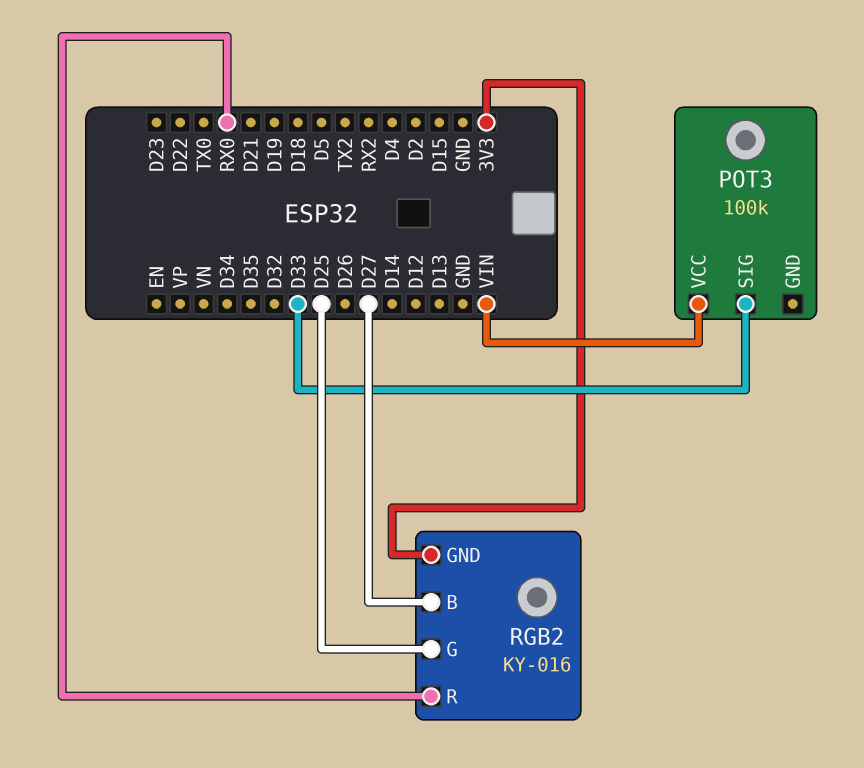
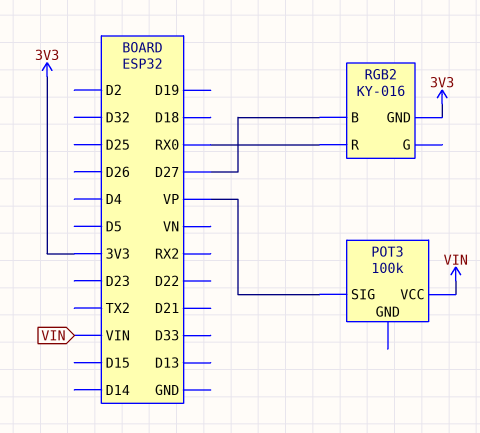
POT3 pin SIG: D33 -> VP
RGB2 pin G: D25 -> none

